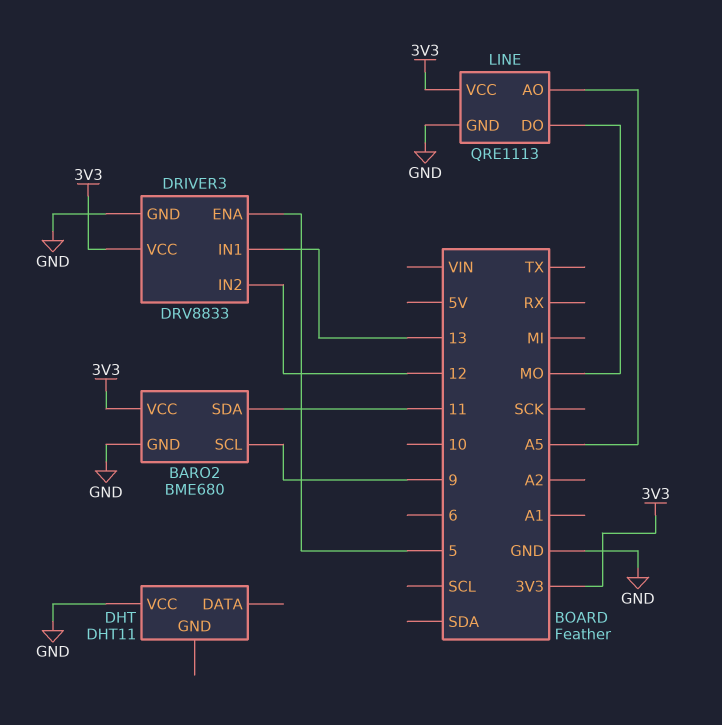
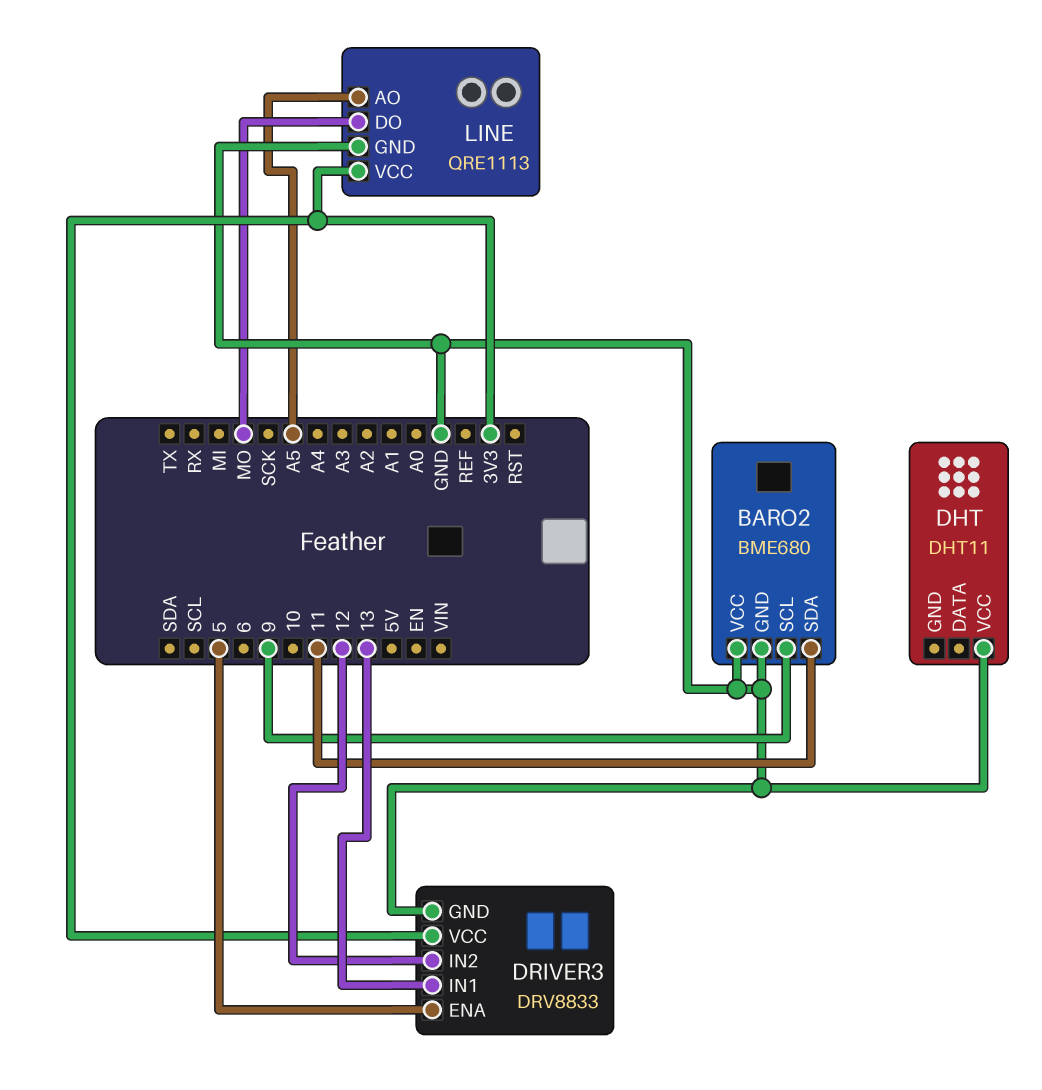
BARO2 pin VCC: 3V3 -> GND

